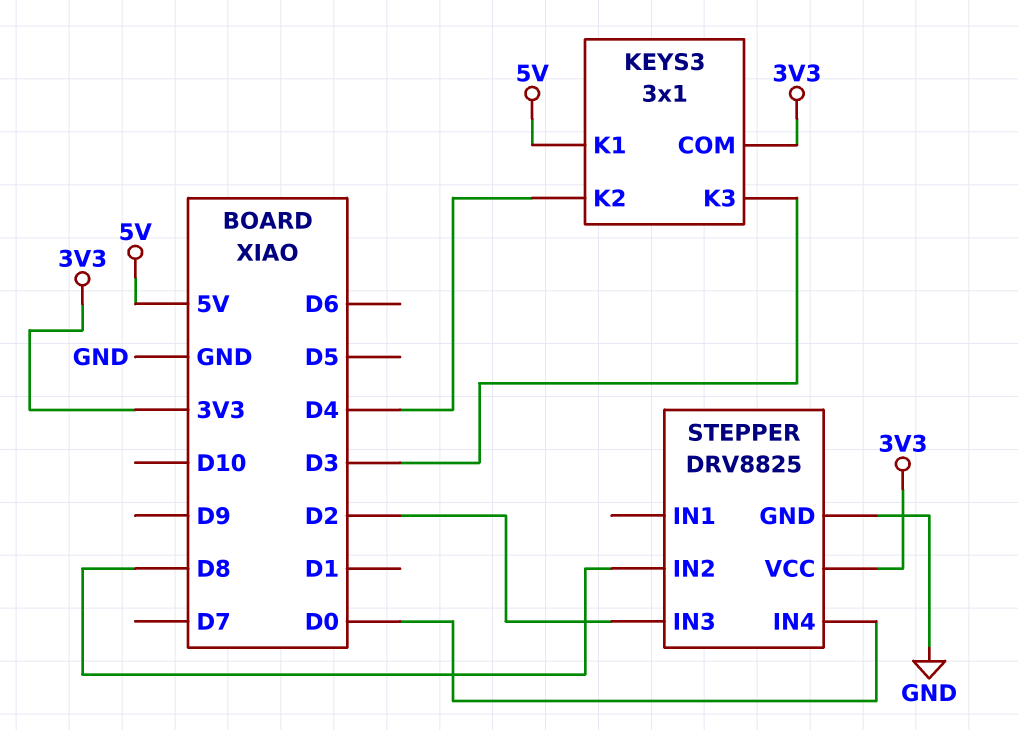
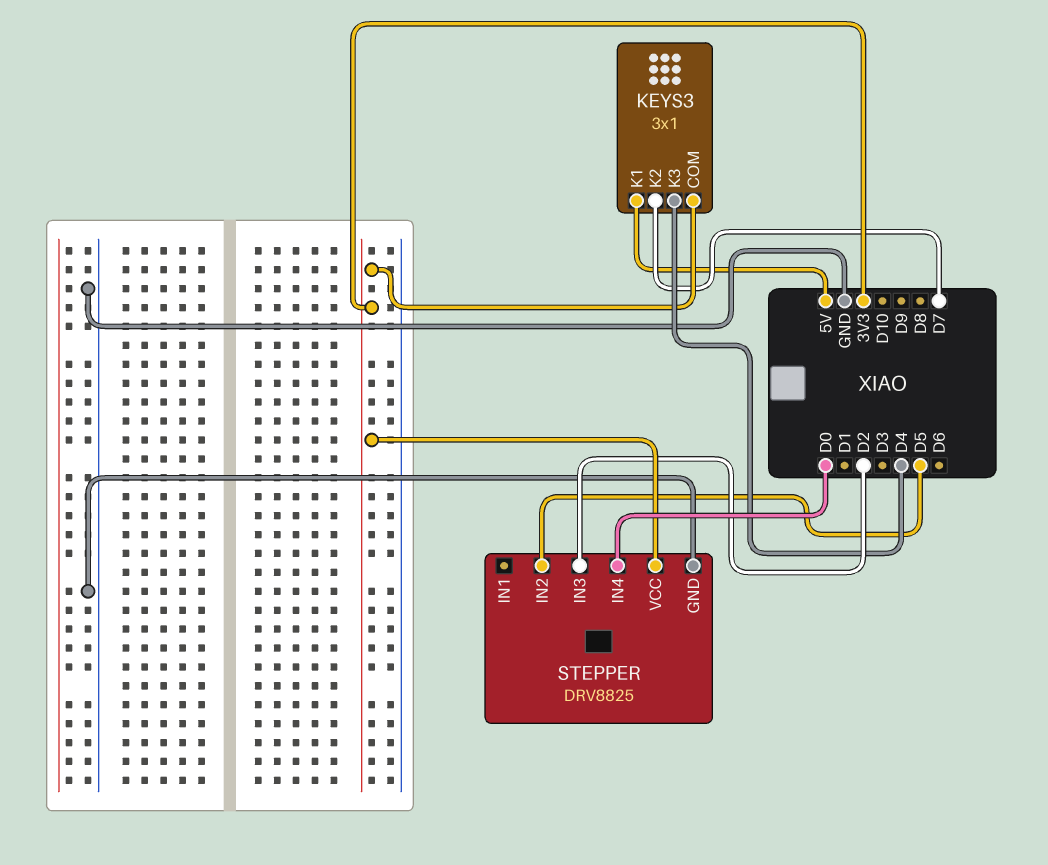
KEYS3 pin K2: D4 -> D7
KEYS3 pin K3: D3 -> D4
STEPPER pin IN2: D8 -> D5

